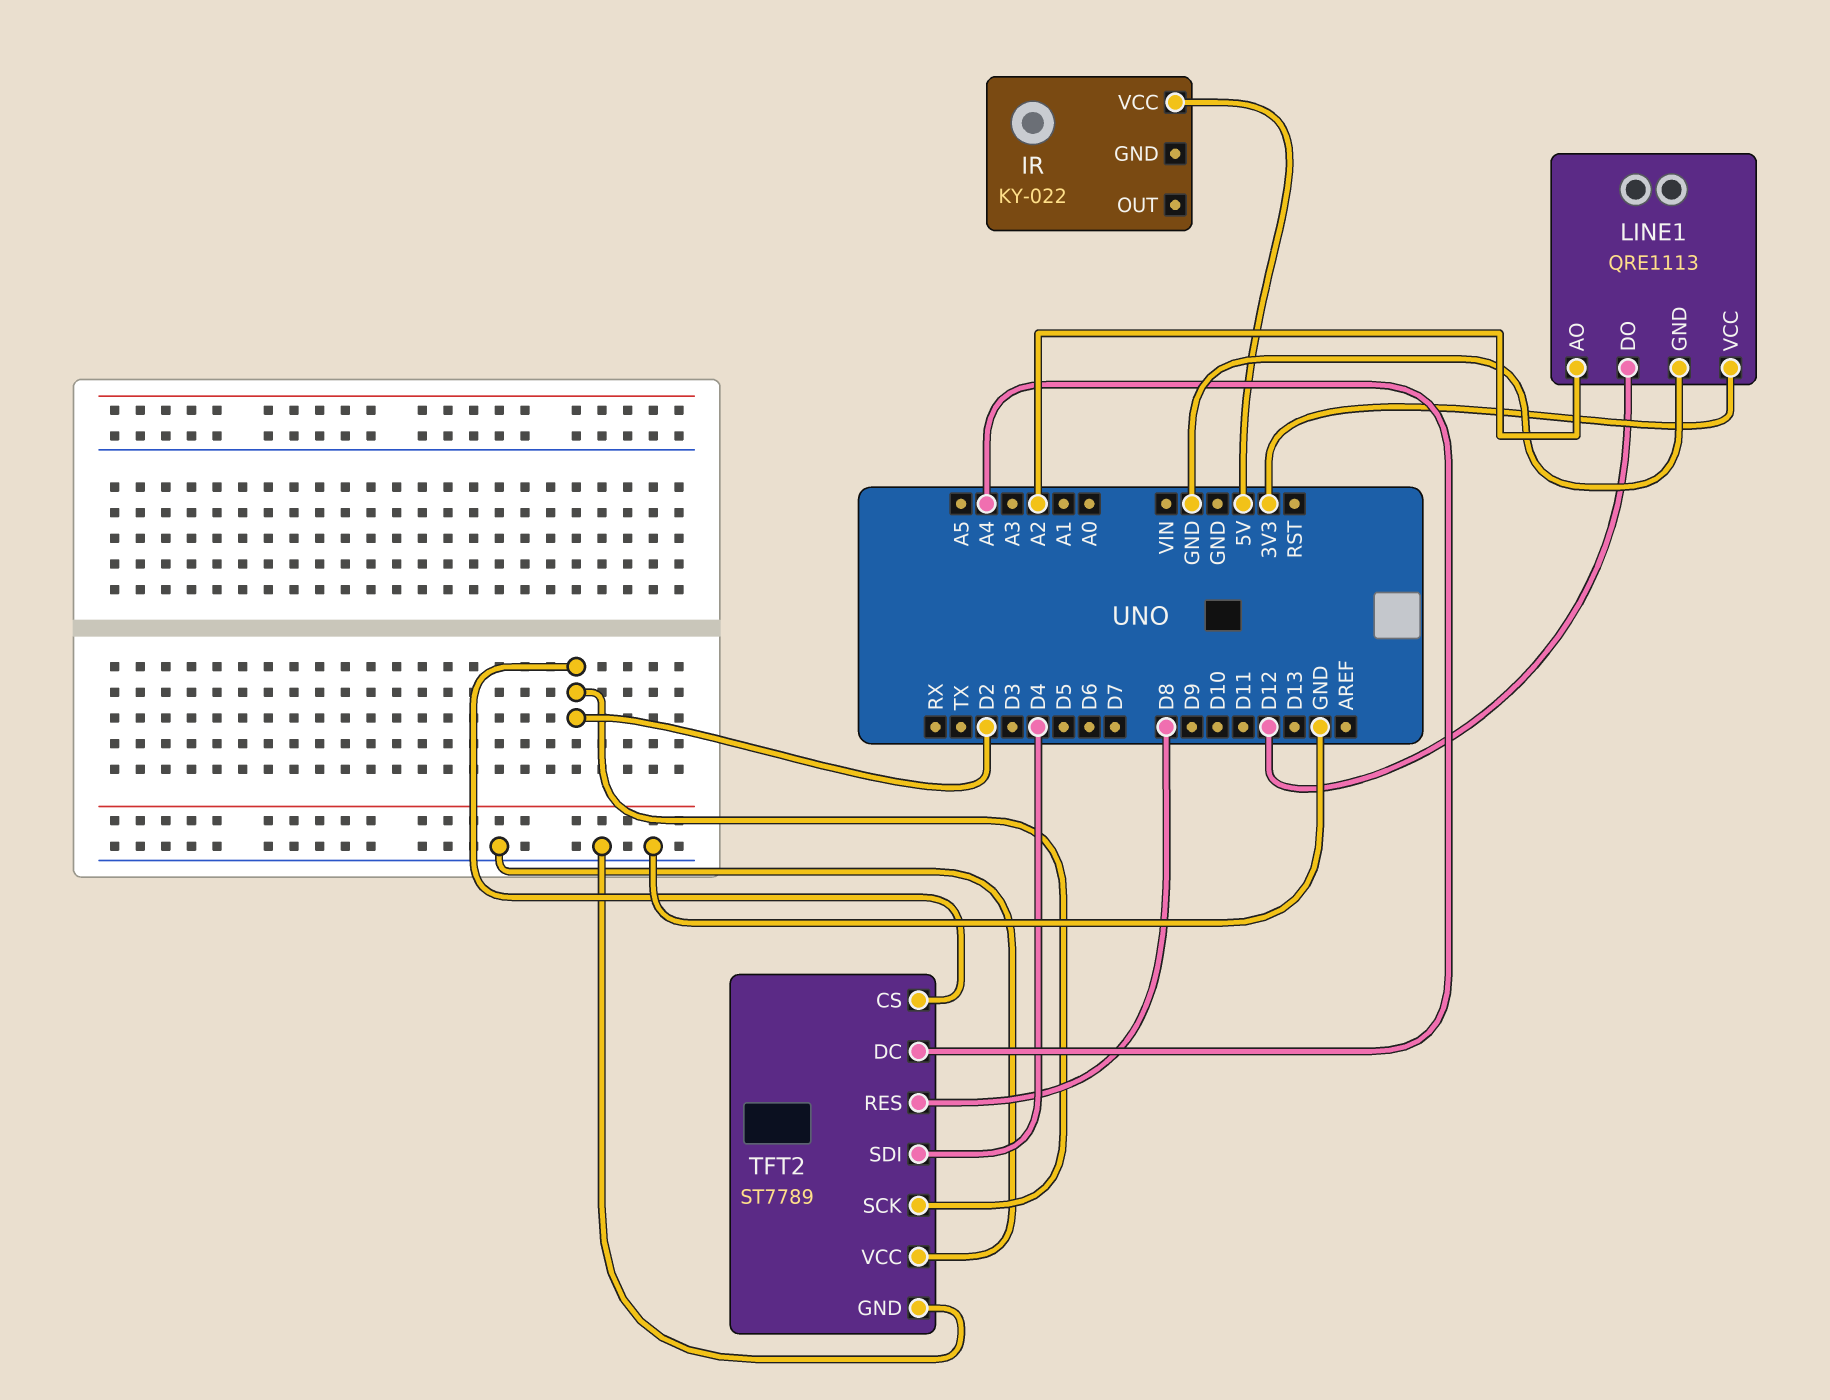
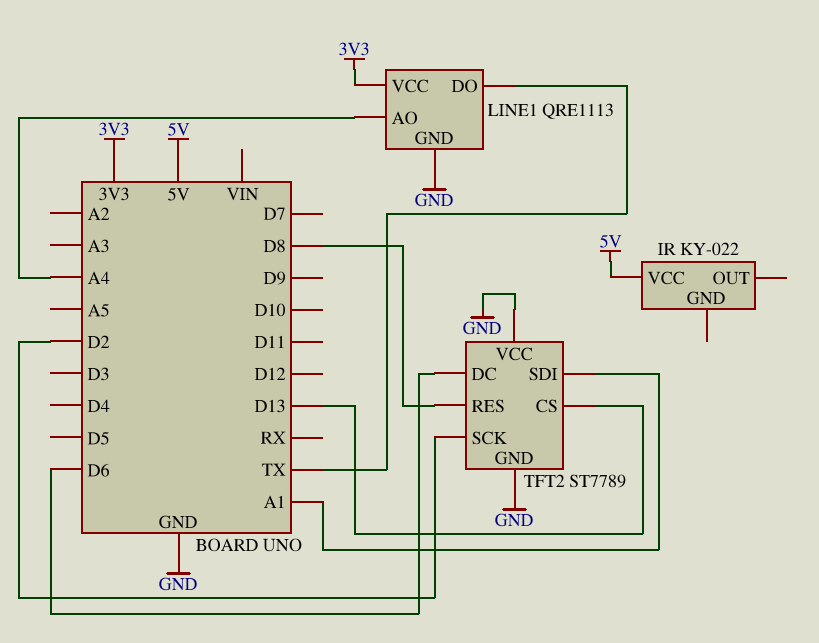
LINE1 pin AO: A2 -> A4
LINE1 pin DO: D12 -> TX
TFT2 pin CS: D2 -> D13
TFT2 pin DC: A4 -> D6
TFT2 pin SDI: D4 -> A1

